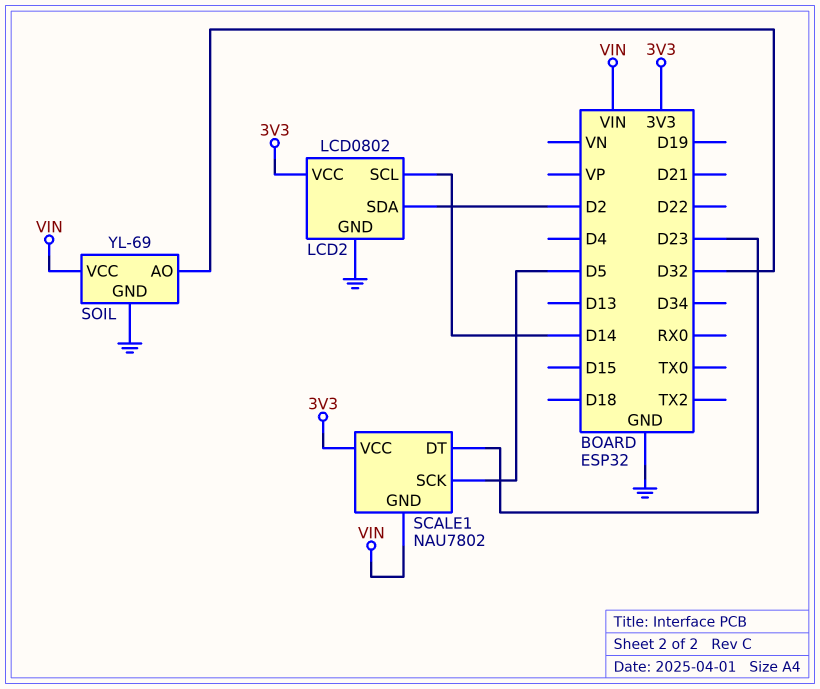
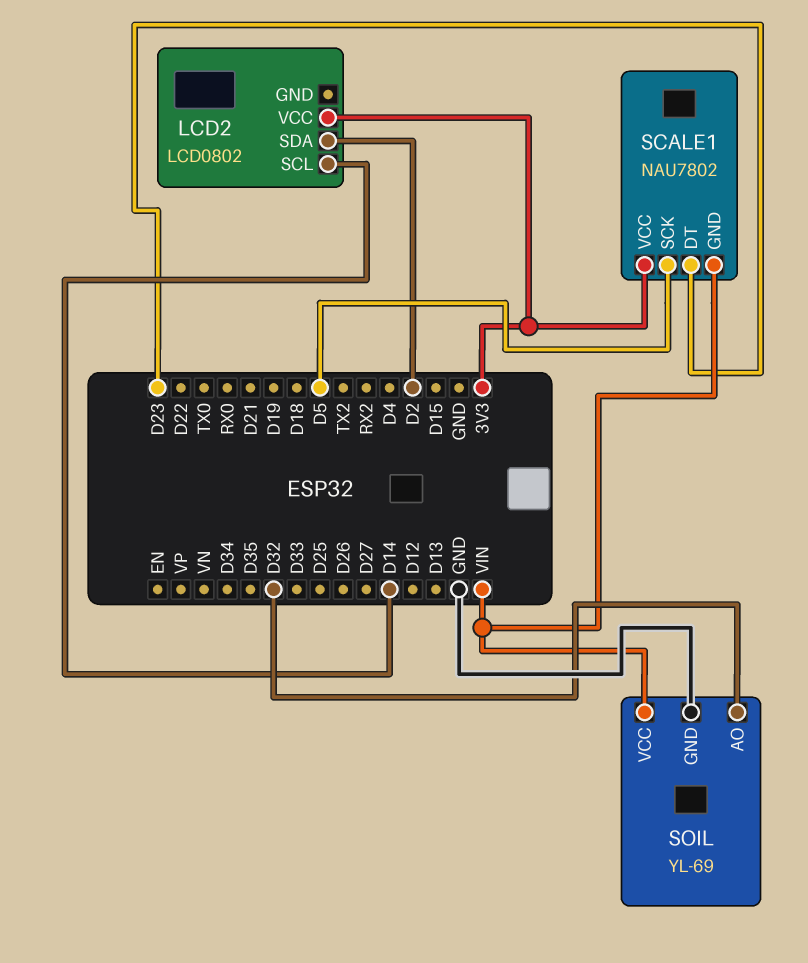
LCD2 pin GND: GND -> none

